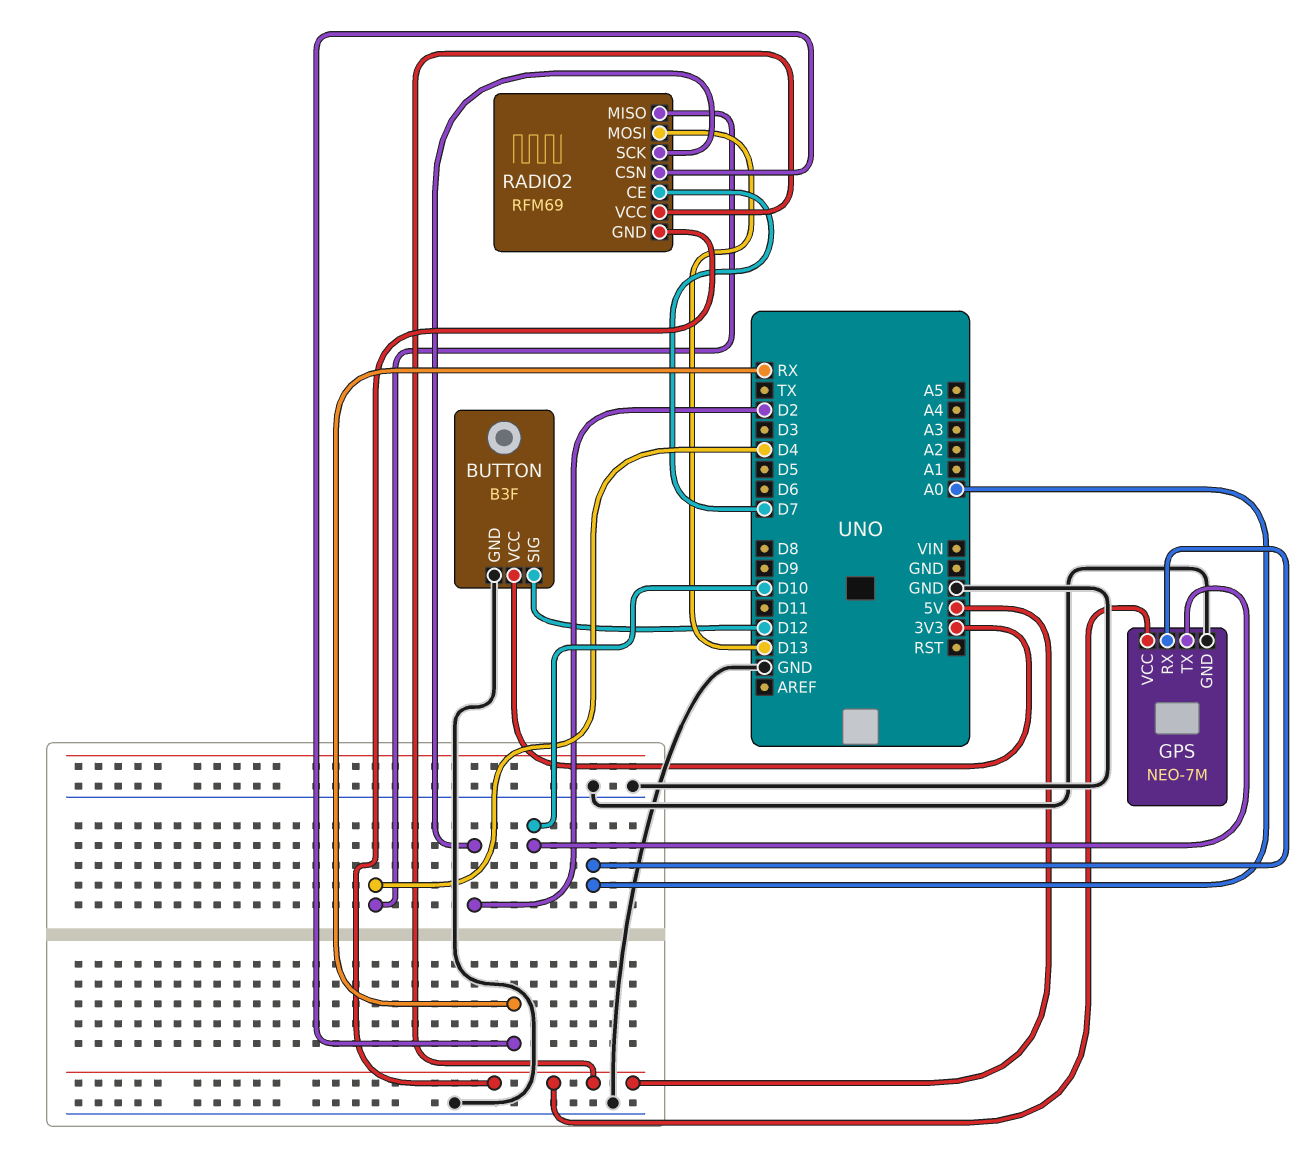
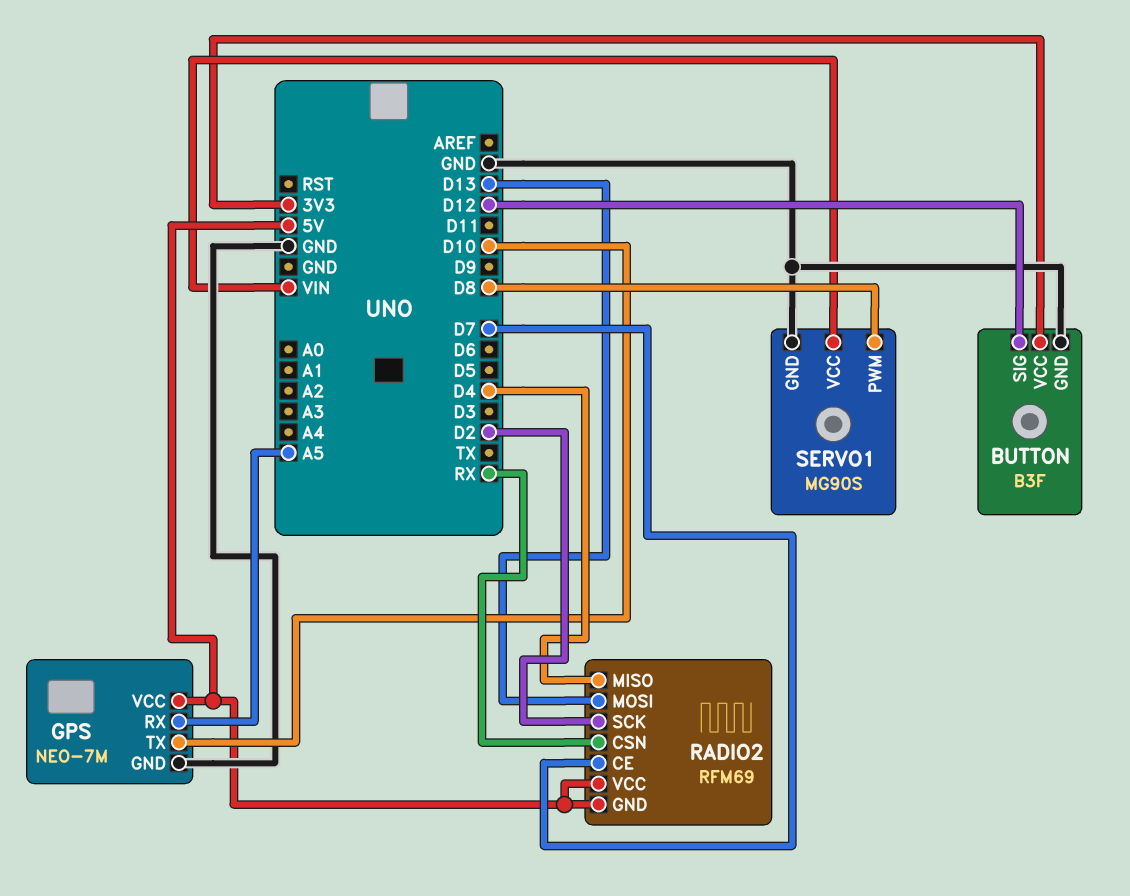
GPS pin RX: A0 -> A5
SERVO1: none -> MG90S
SERVO1 pin GND: none -> GND
SERVO1 pin PWM: none -> D8
SERVO1 pin VCC: none -> VIN

